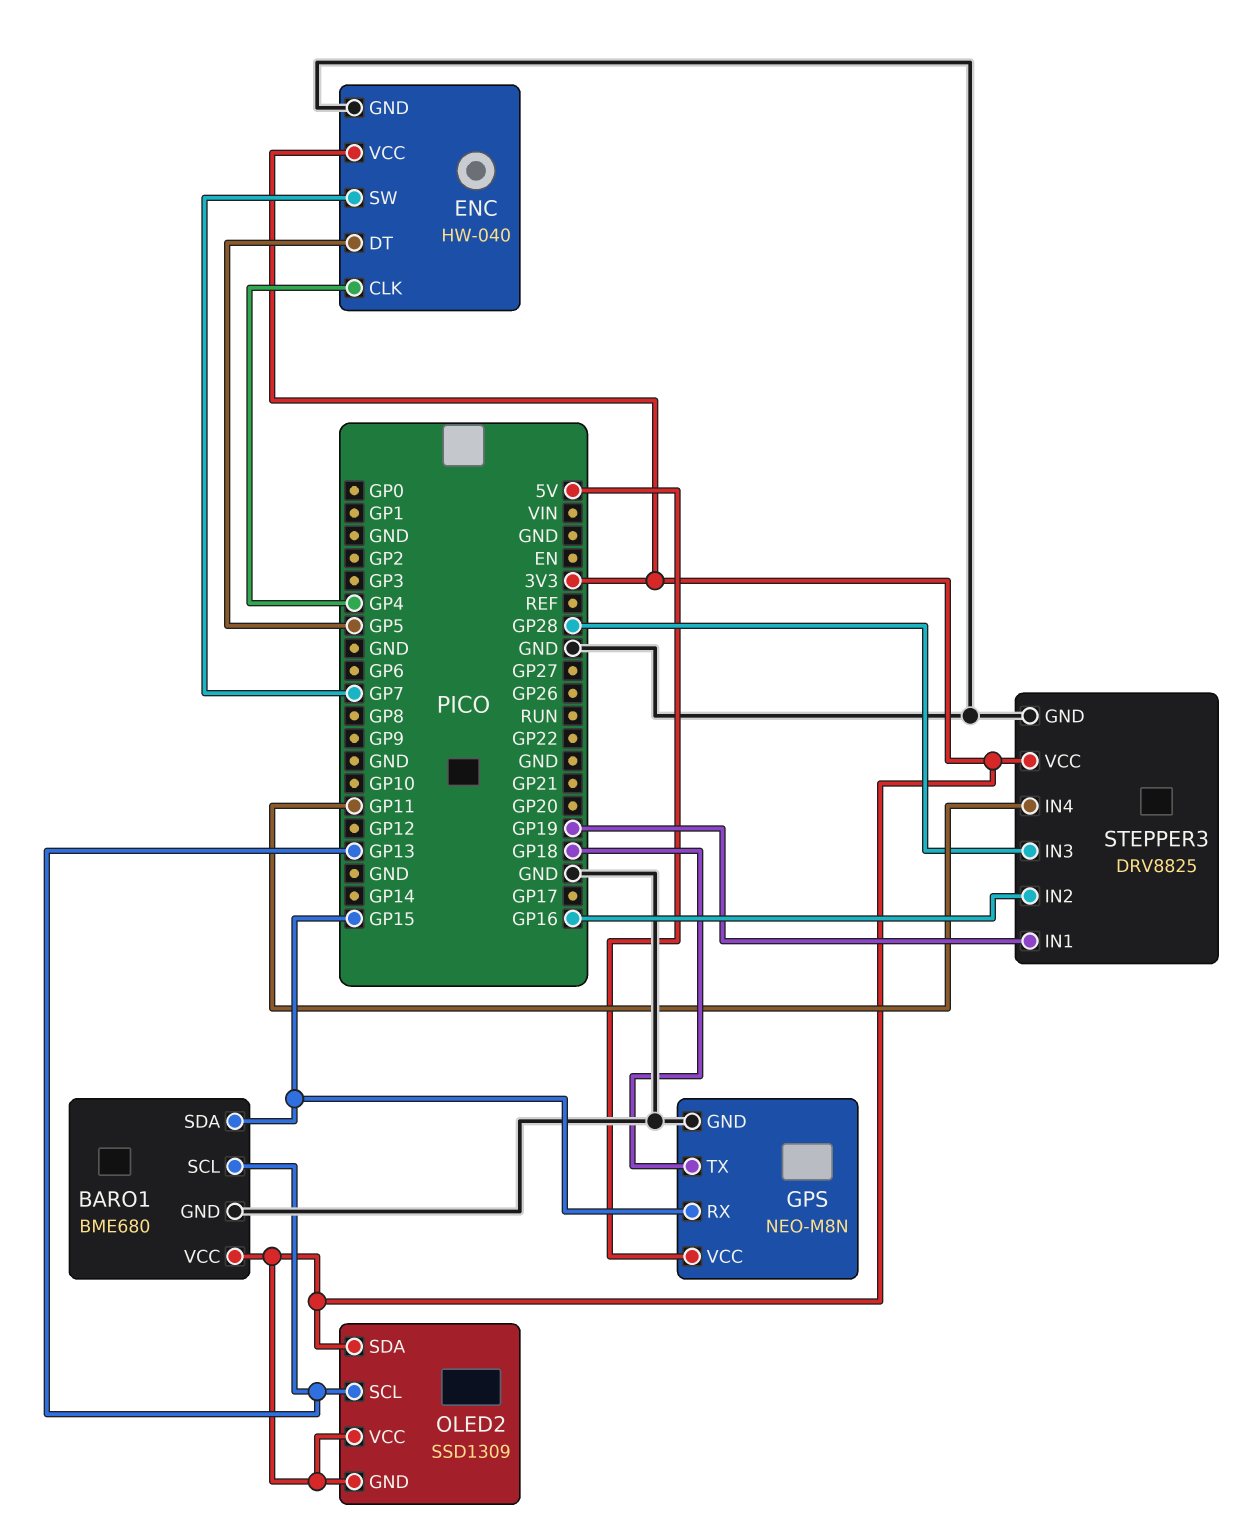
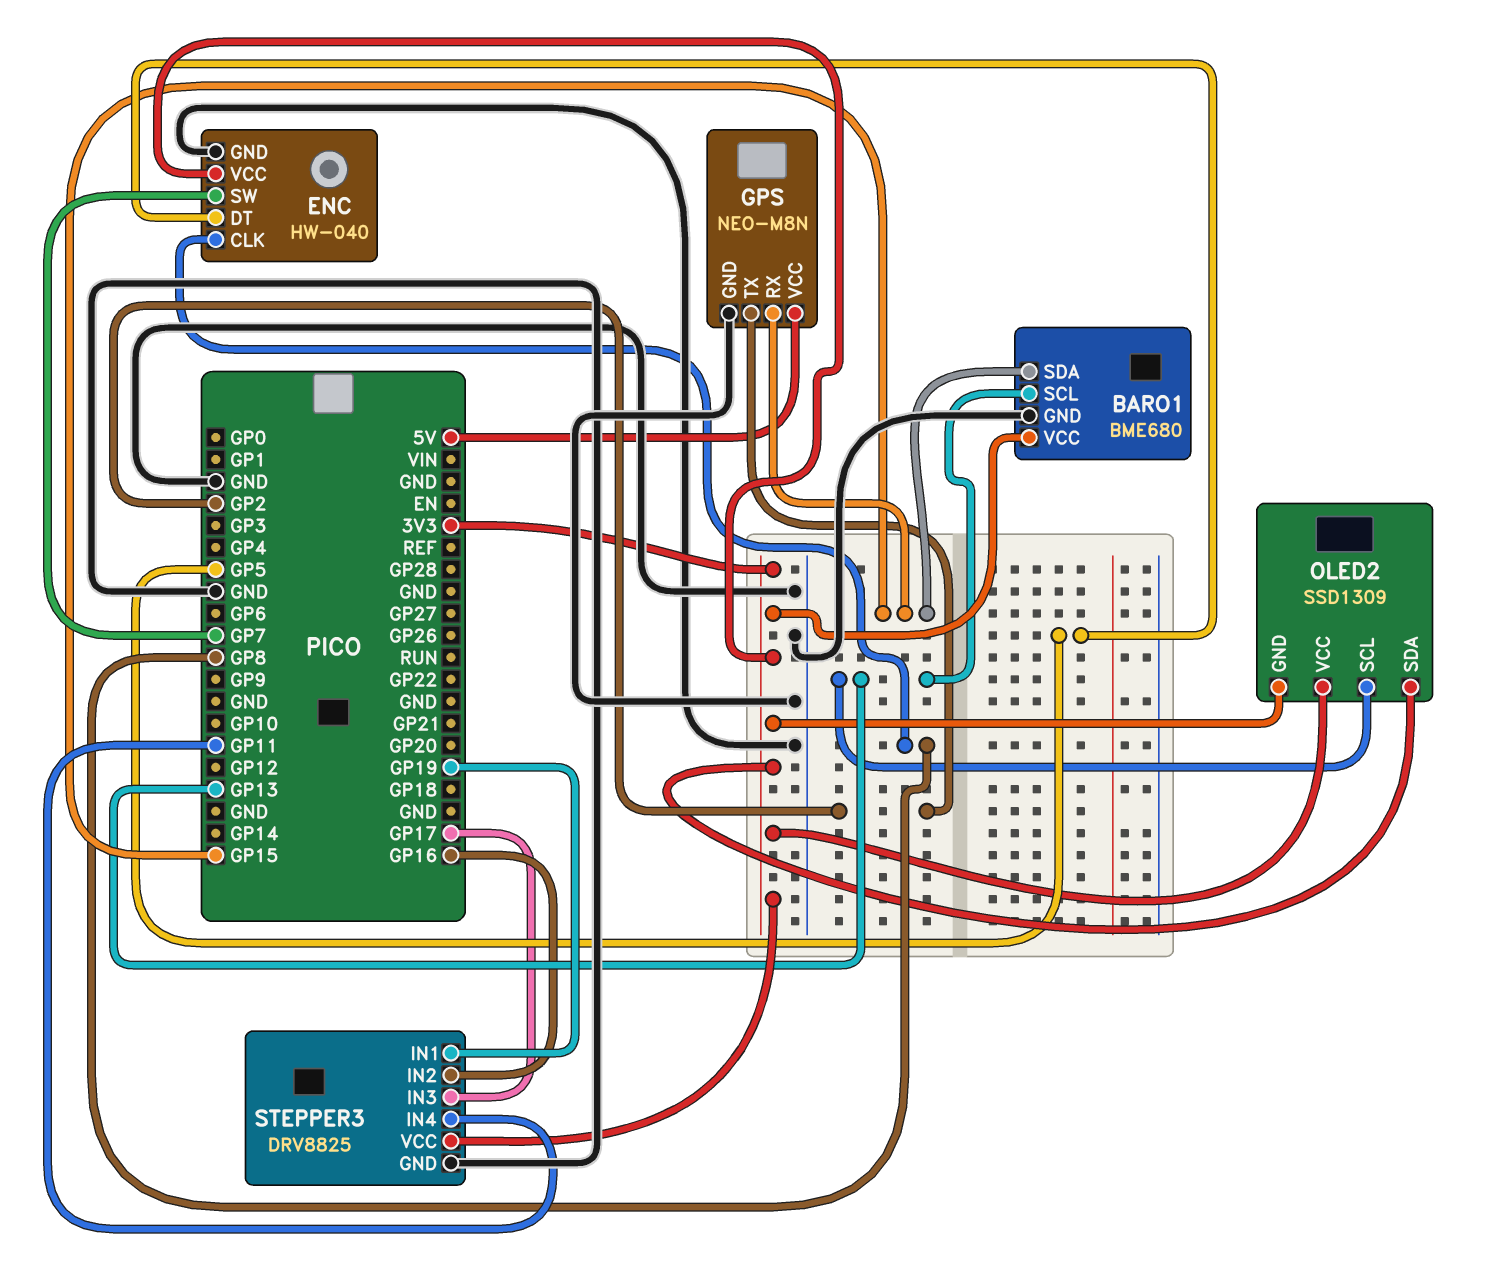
ENC pin CLK: GP4 -> GP8
GPS pin TX: GP18 -> GP2
STEPPER3 pin IN3: GP28 -> GP17

